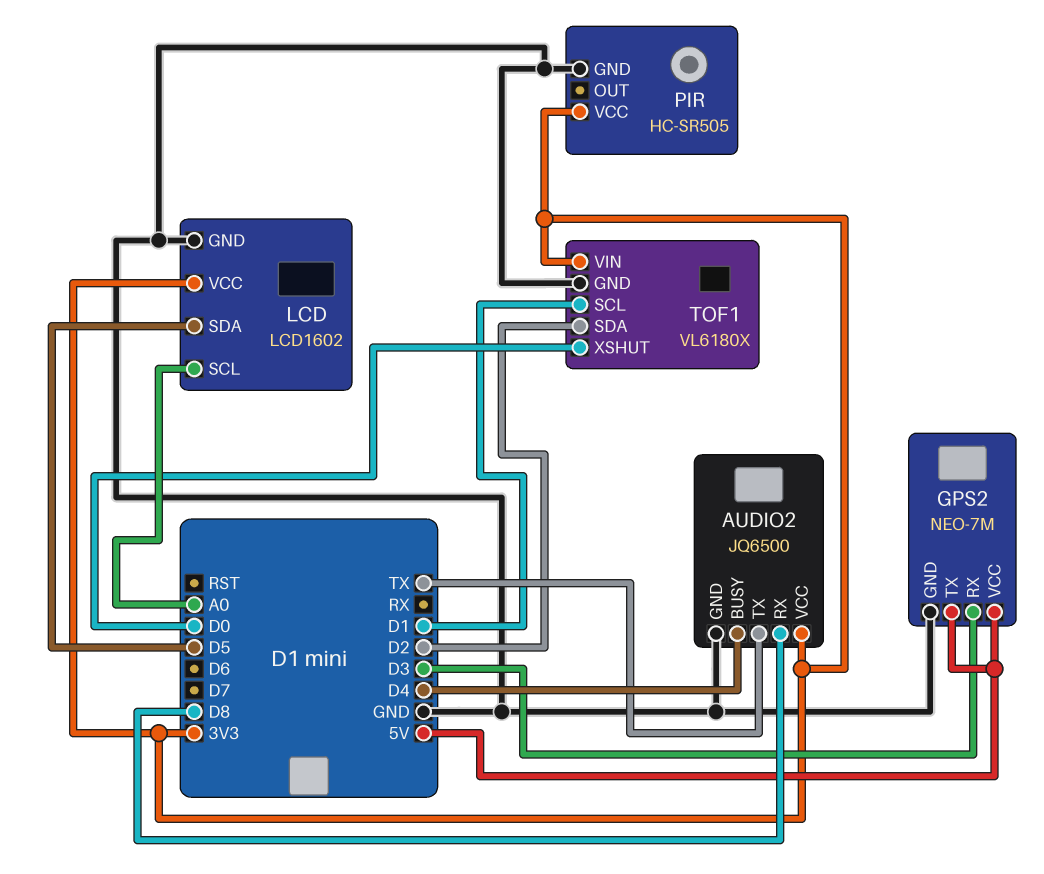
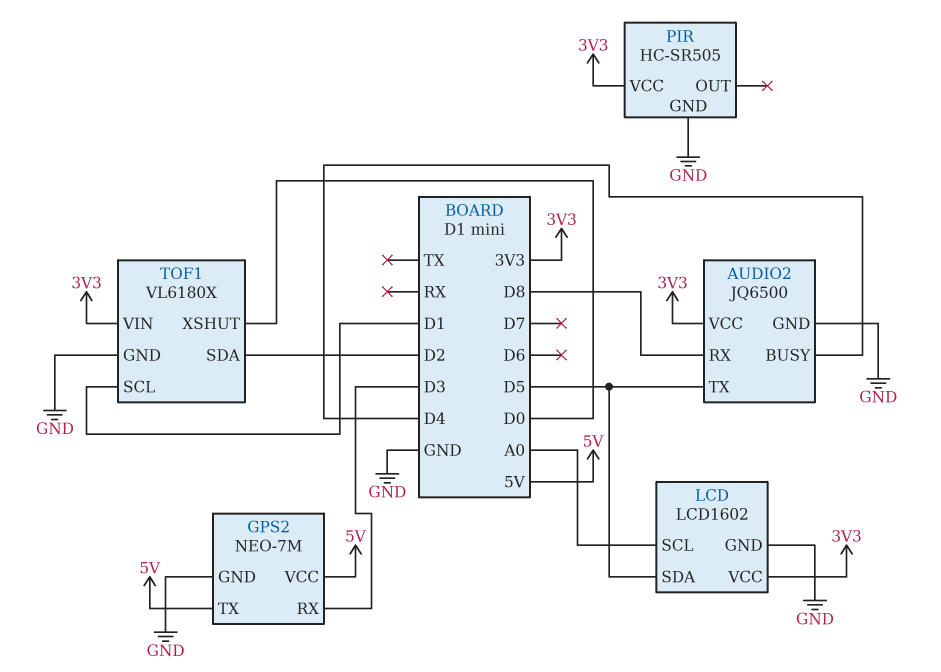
AUDIO2 pin TX: TX -> D5

